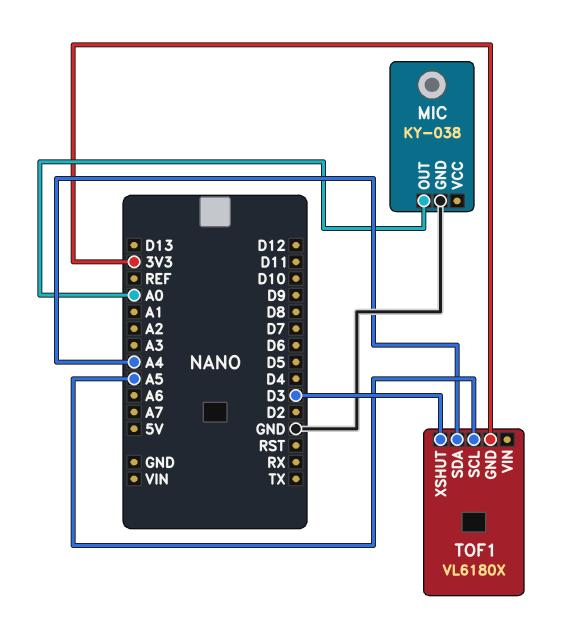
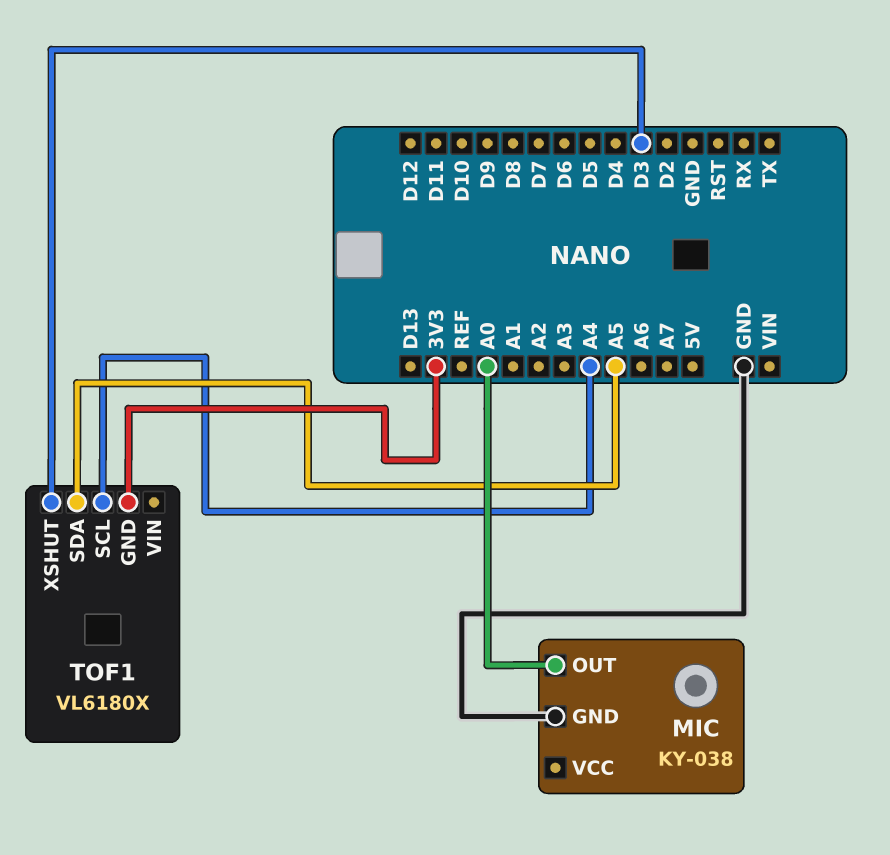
TOF1 pin SCL: A5 -> A4
TOF1 pin SDA: A4 -> A5

